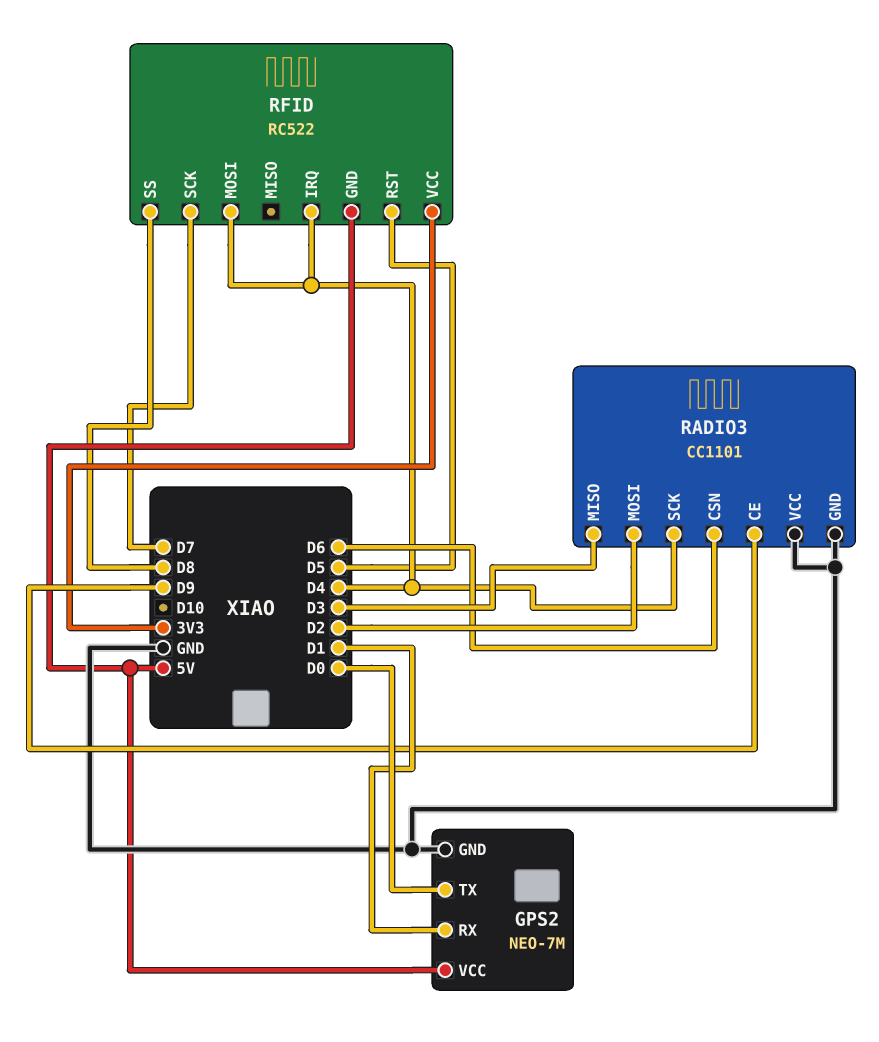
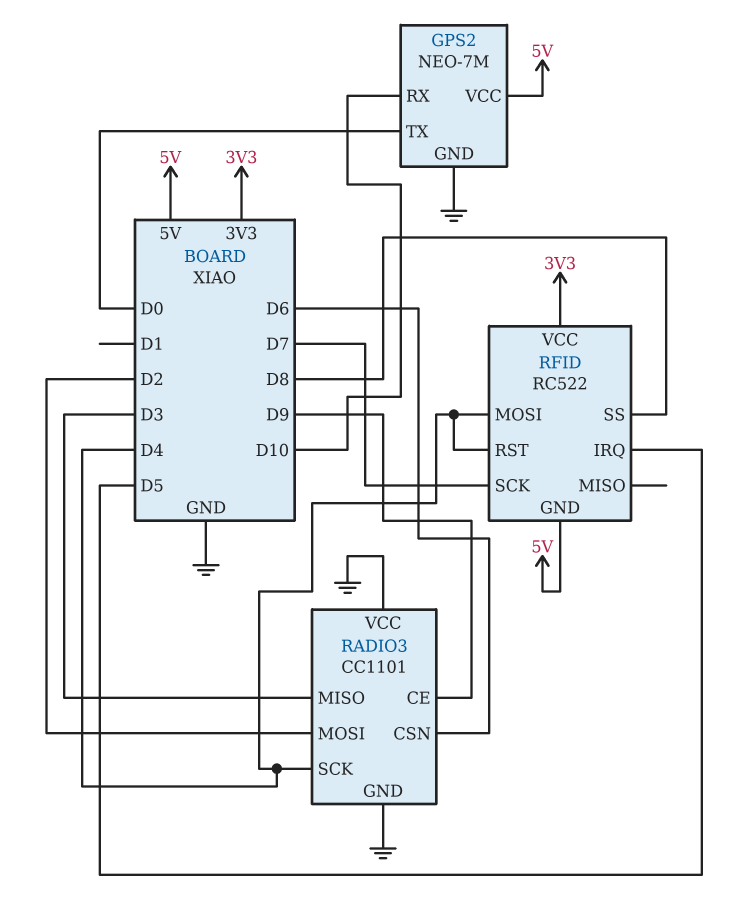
GPS2 pin RX: D1 -> D10
RFID pin IRQ: D4 -> D5
RFID pin RST: D5 -> D4

